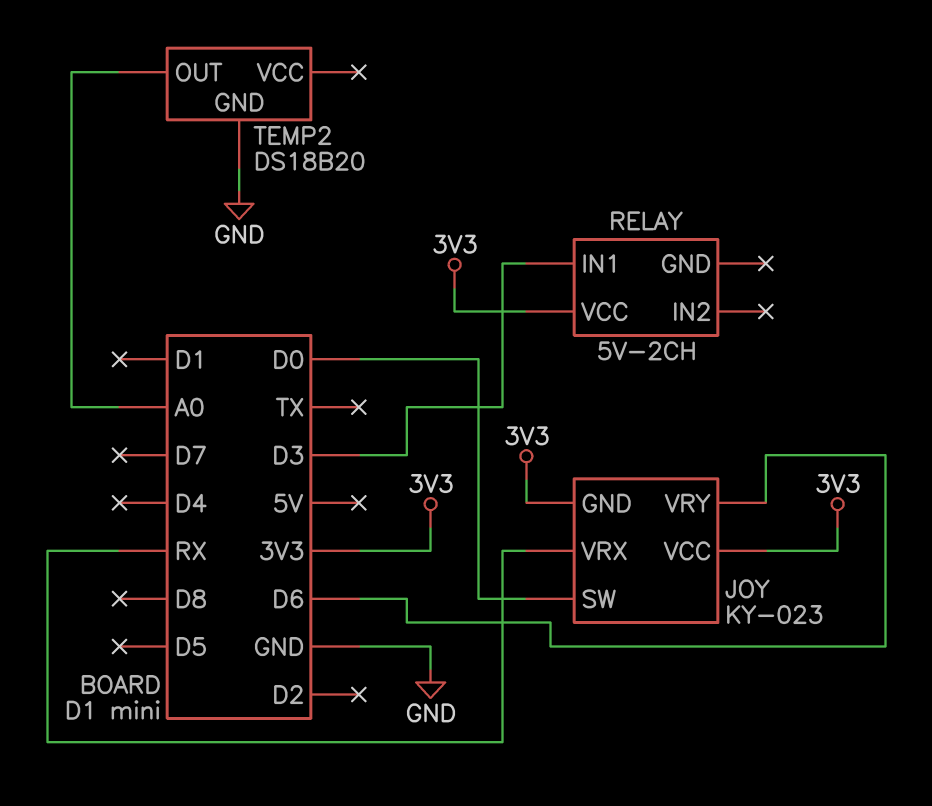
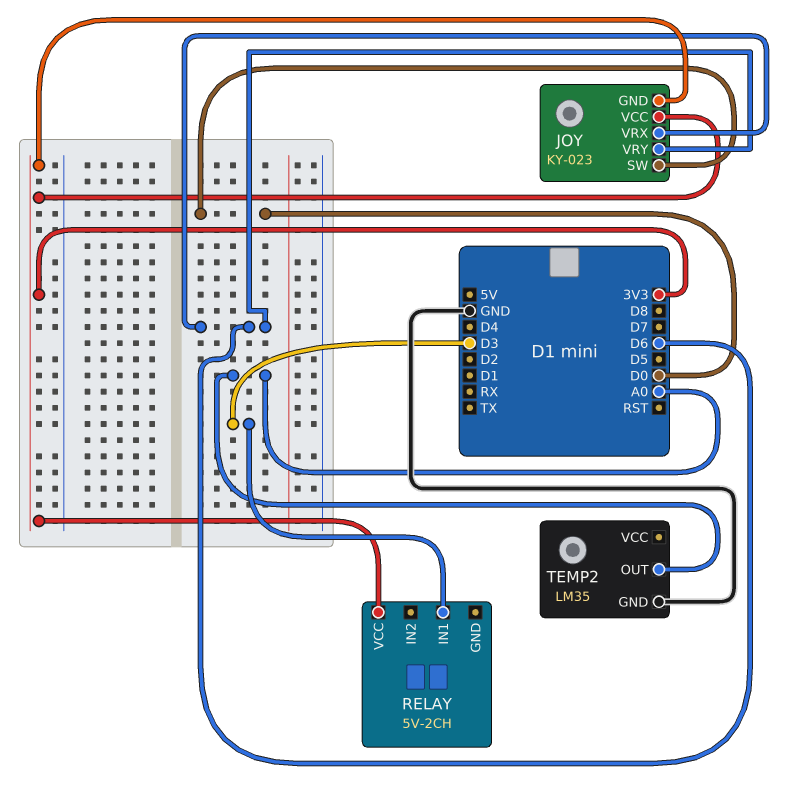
JOY pin VRX: RX -> D6
TEMP2: DS18B20 -> LM35

